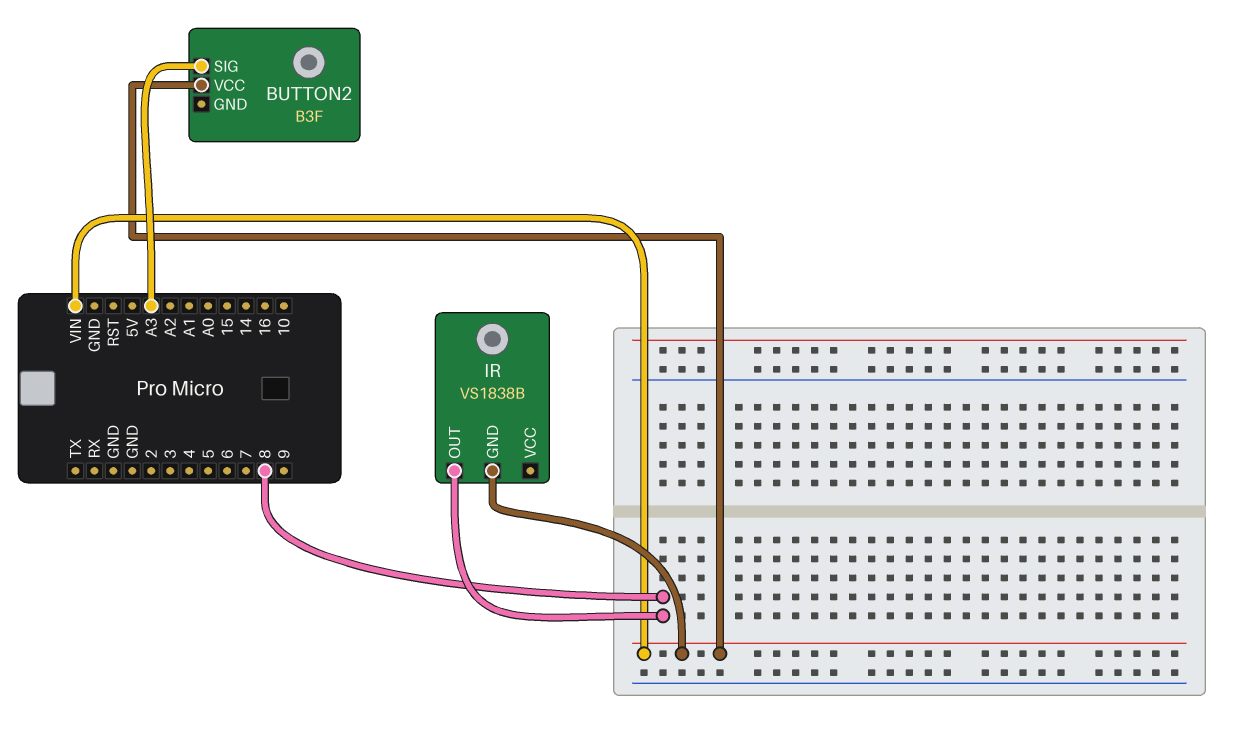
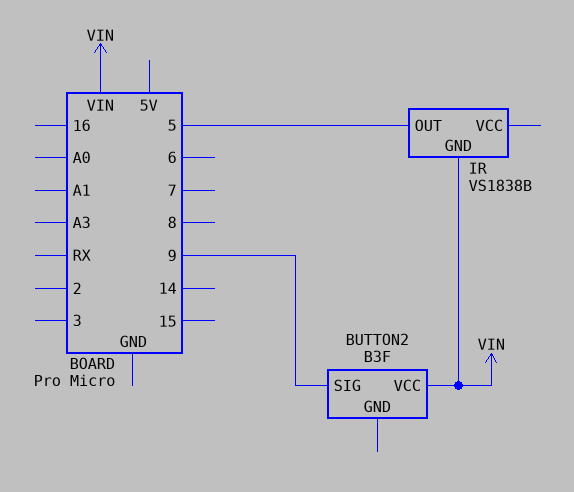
BUTTON2 pin SIG: A3 -> 9
IR pin OUT: 8 -> 5

